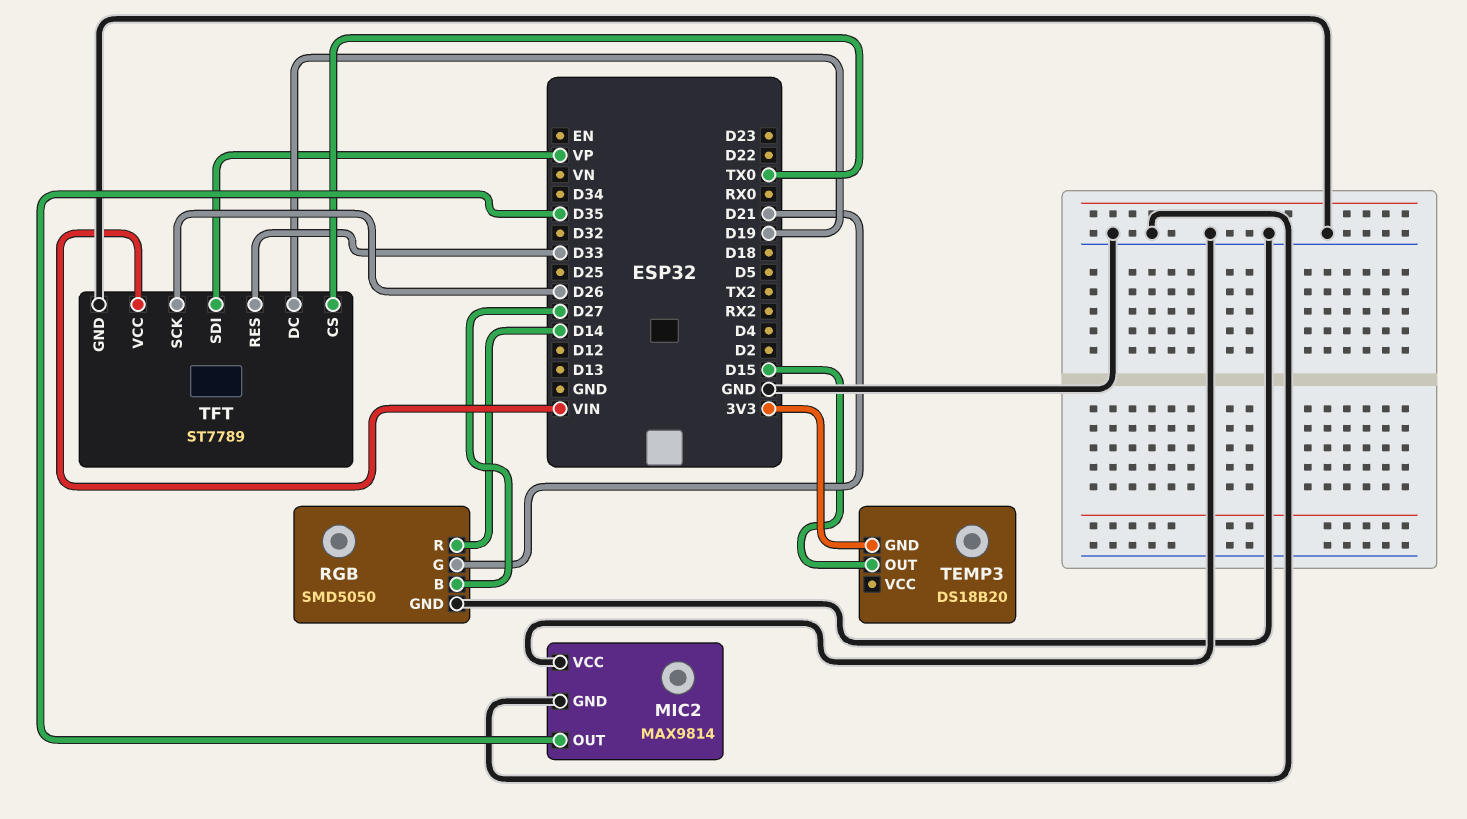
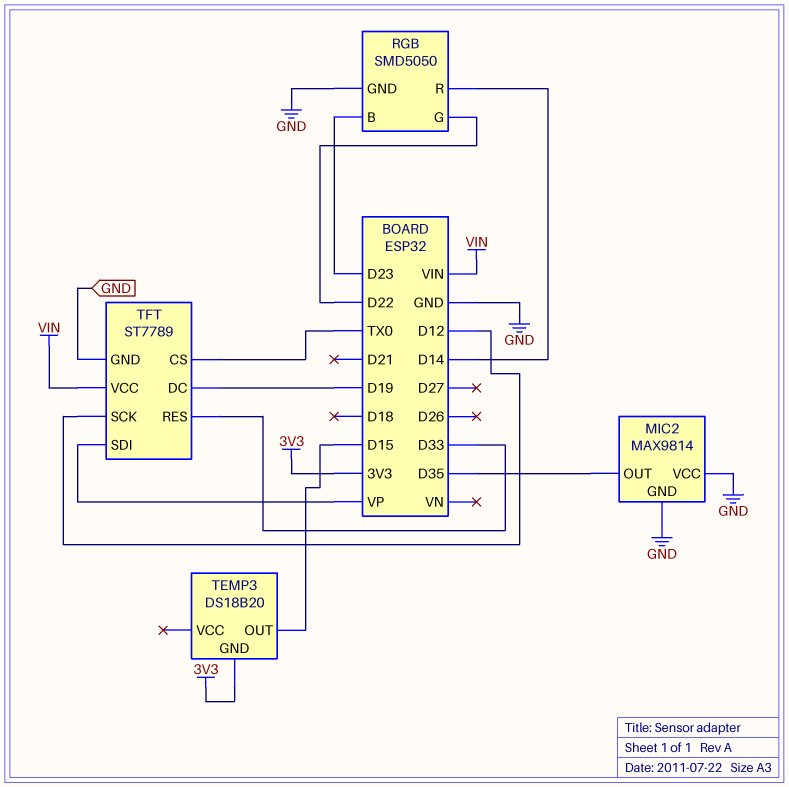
RGB pin B: D27 -> D23
RGB pin G: D21 -> D22
TFT pin SCK: D26 -> D12

